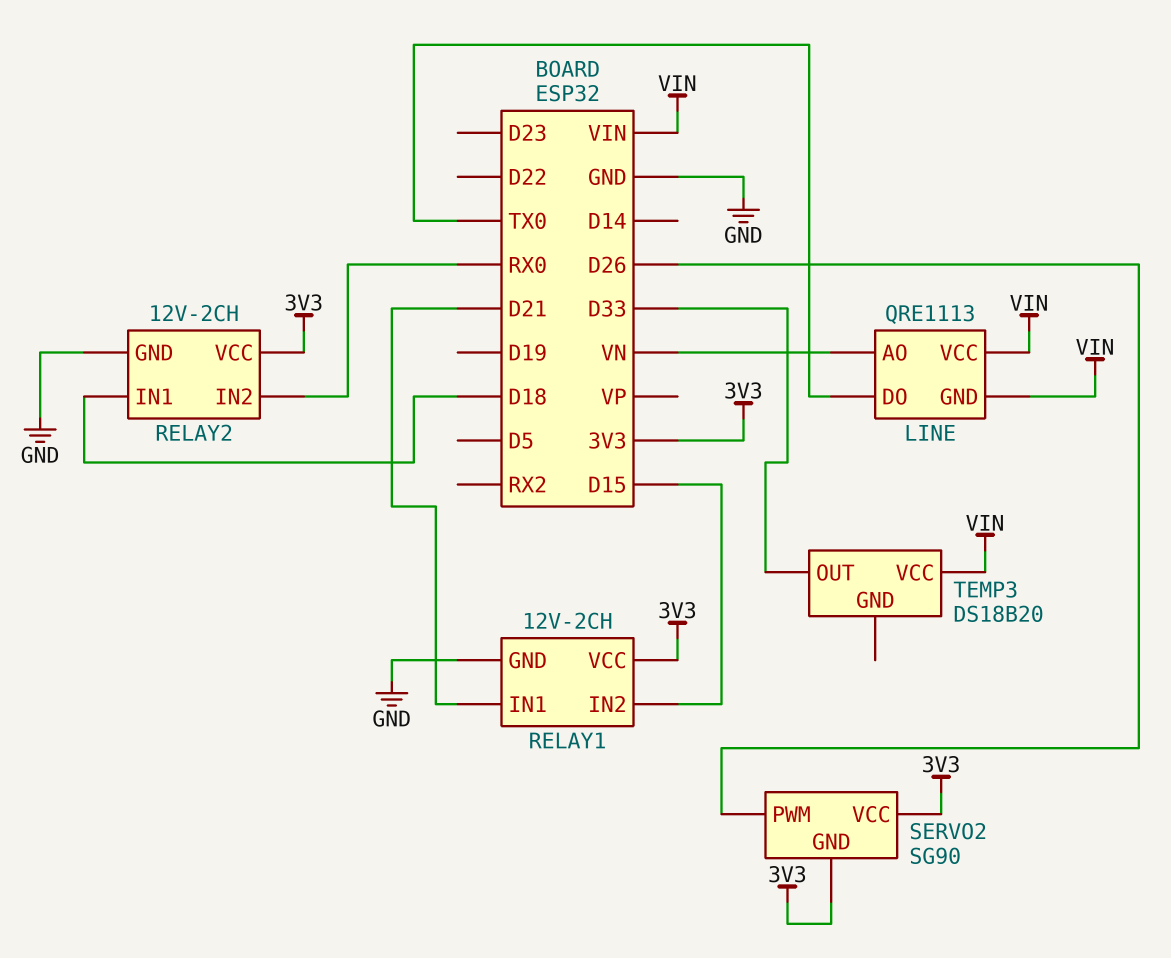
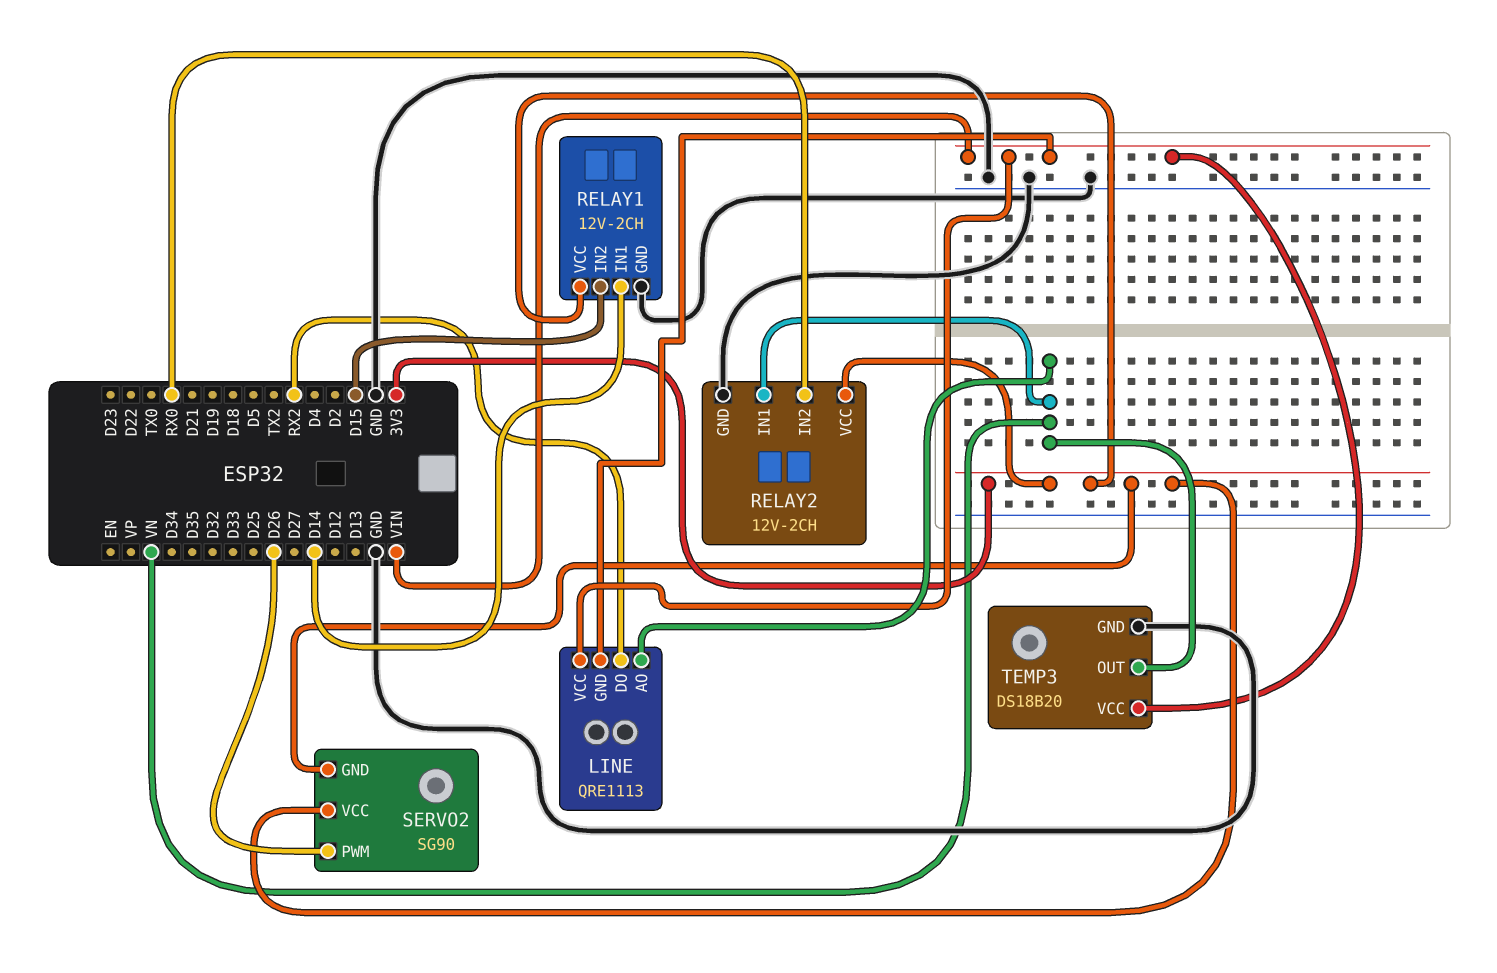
LINE pin DO: TX0 -> RX2
RELAY1 pin IN1: D21 -> D14
RELAY2 pin IN1: D18 -> VN
TEMP3 pin GND: none -> GND
TEMP3 pin OUT: D33 -> VN

